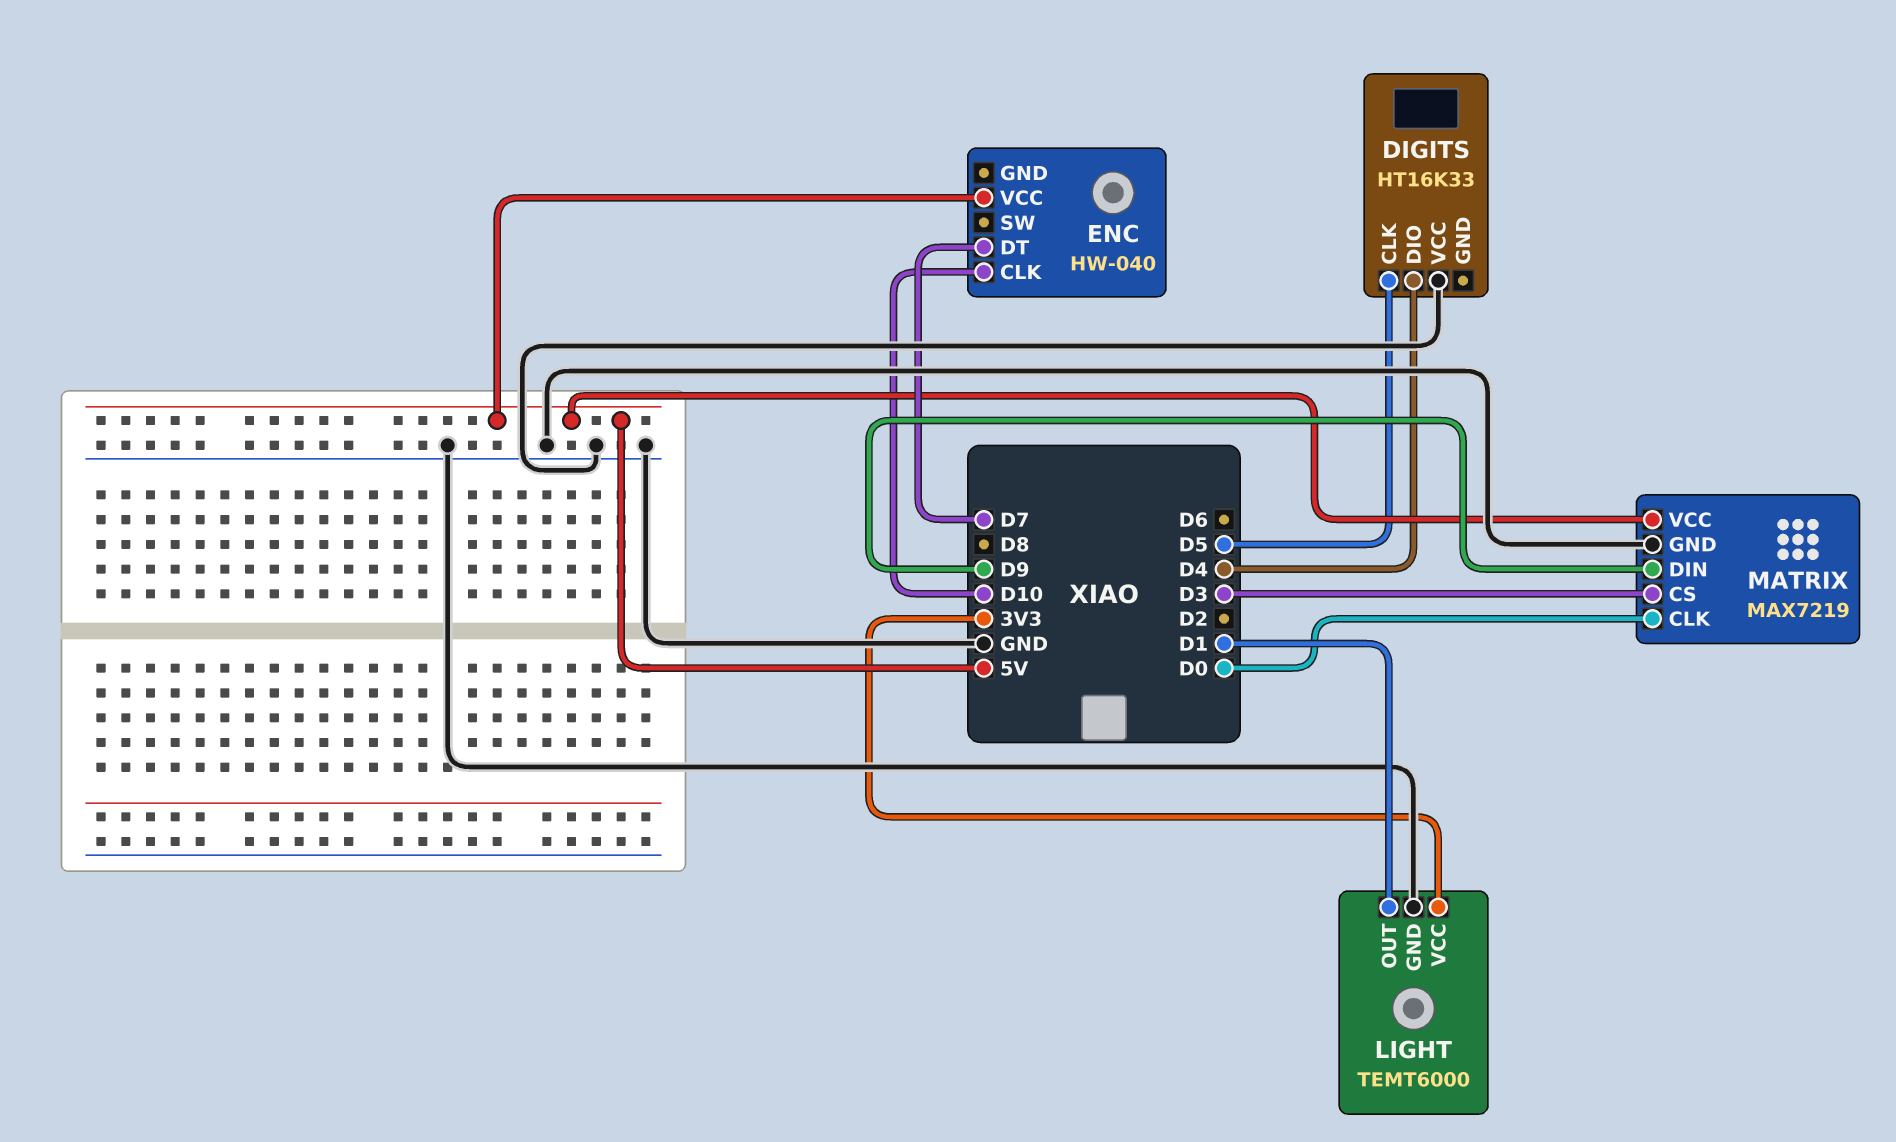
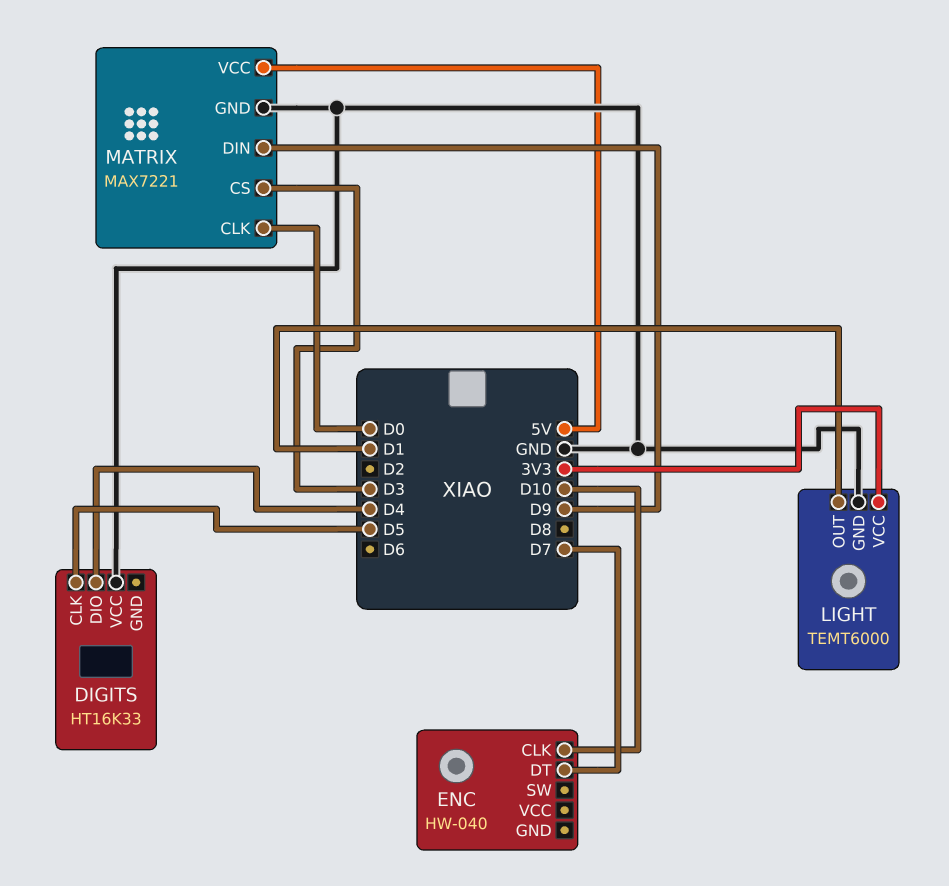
ENC pin VCC: 5V -> none
MATRIX: MAX7219 -> MAX7221

